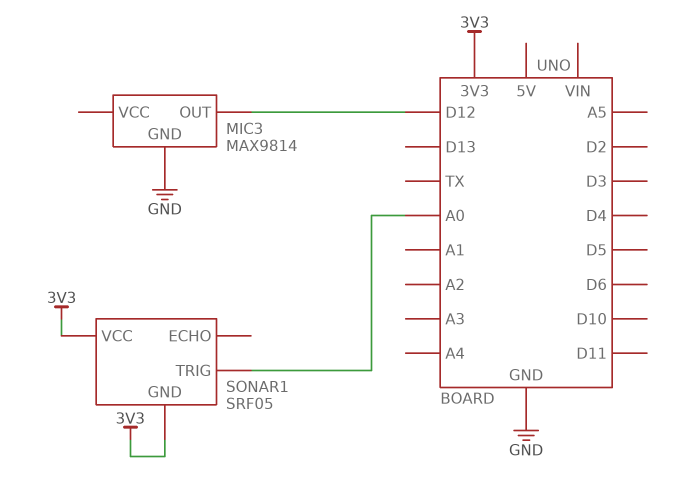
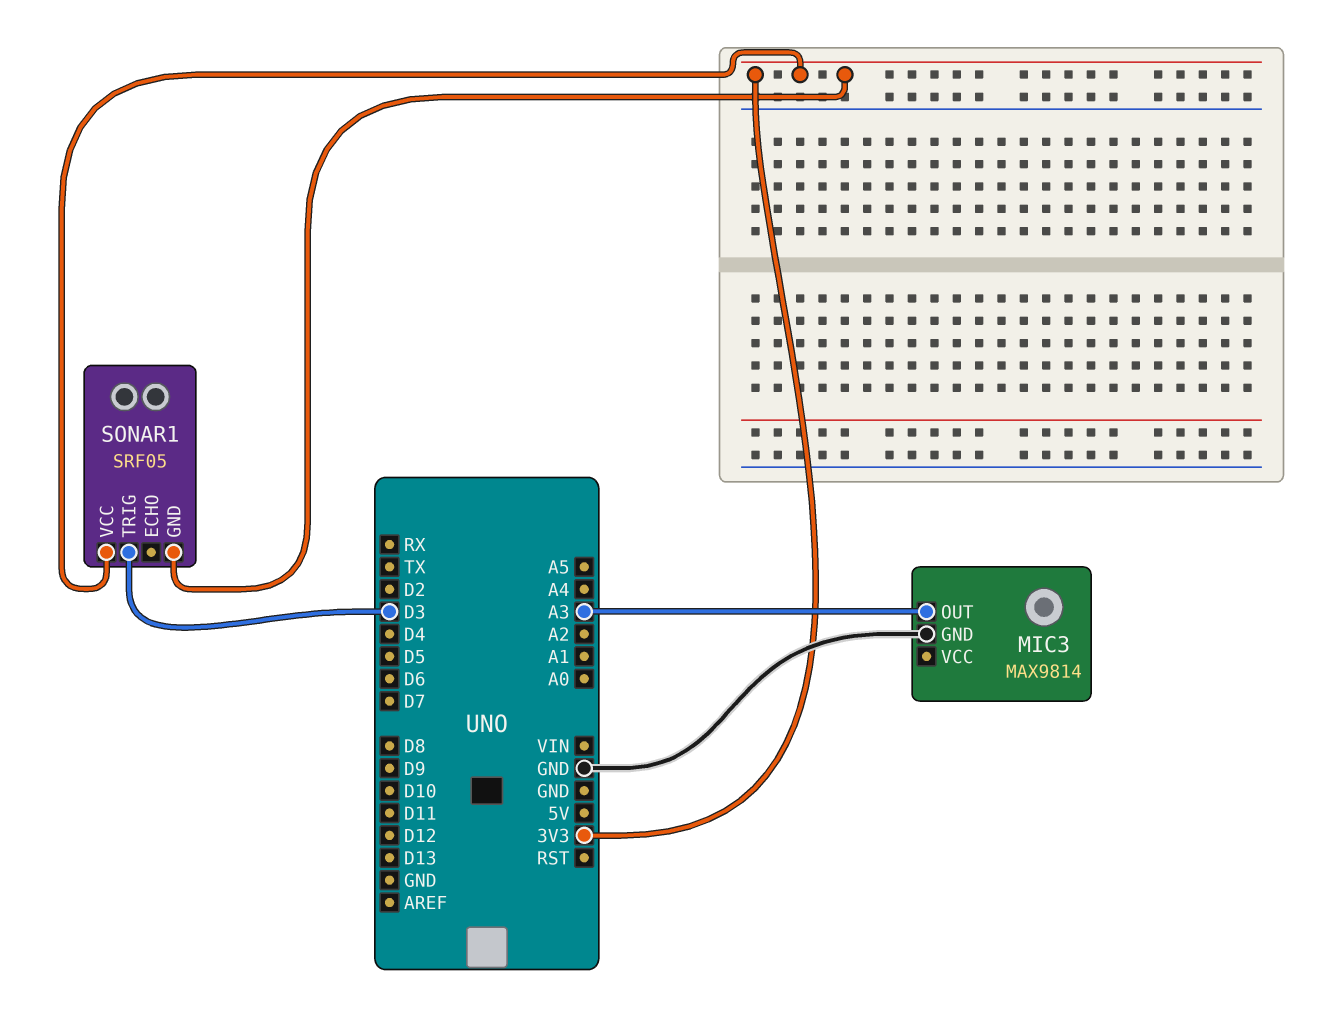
MIC3 pin OUT: D12 -> A3
SONAR1 pin TRIG: A0 -> D3

